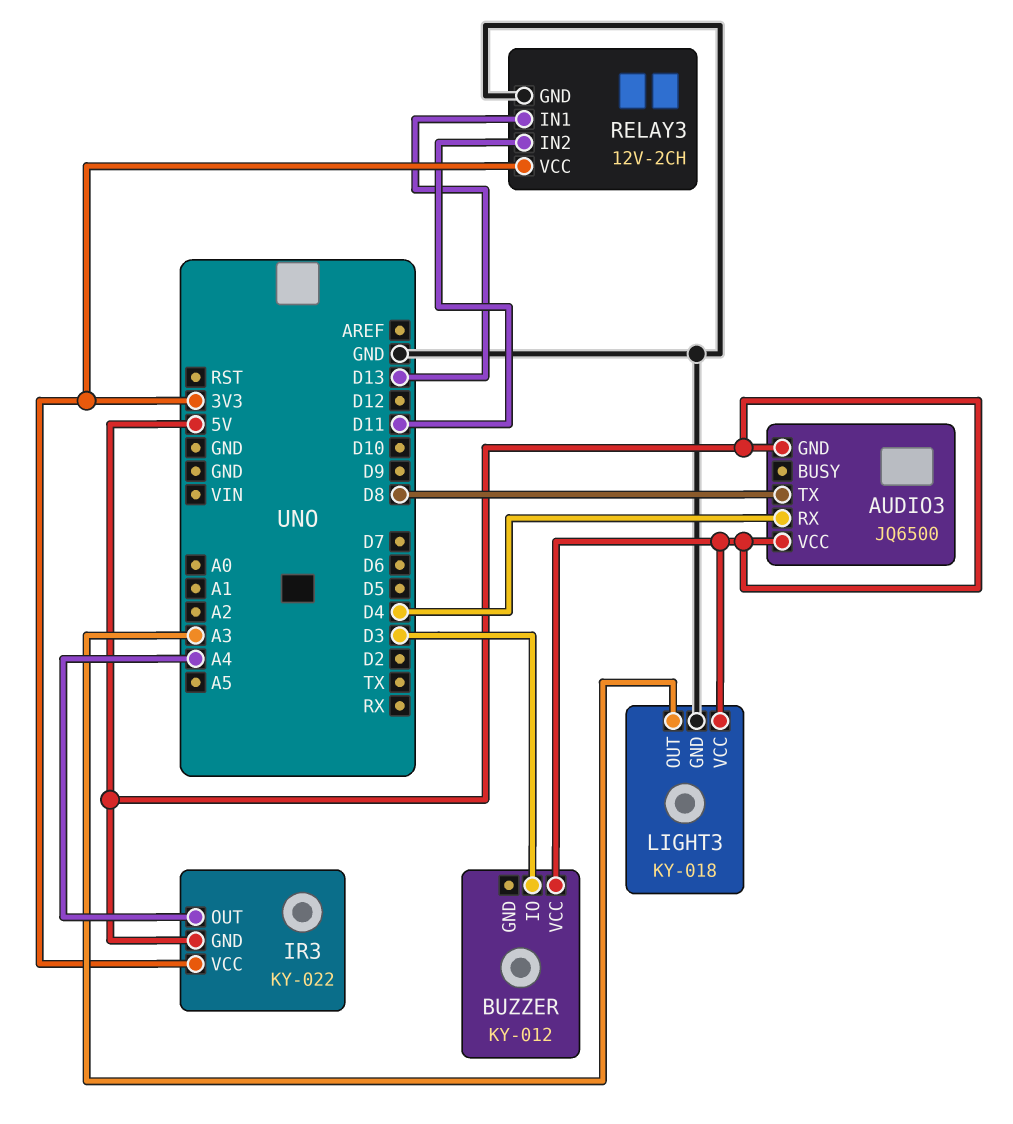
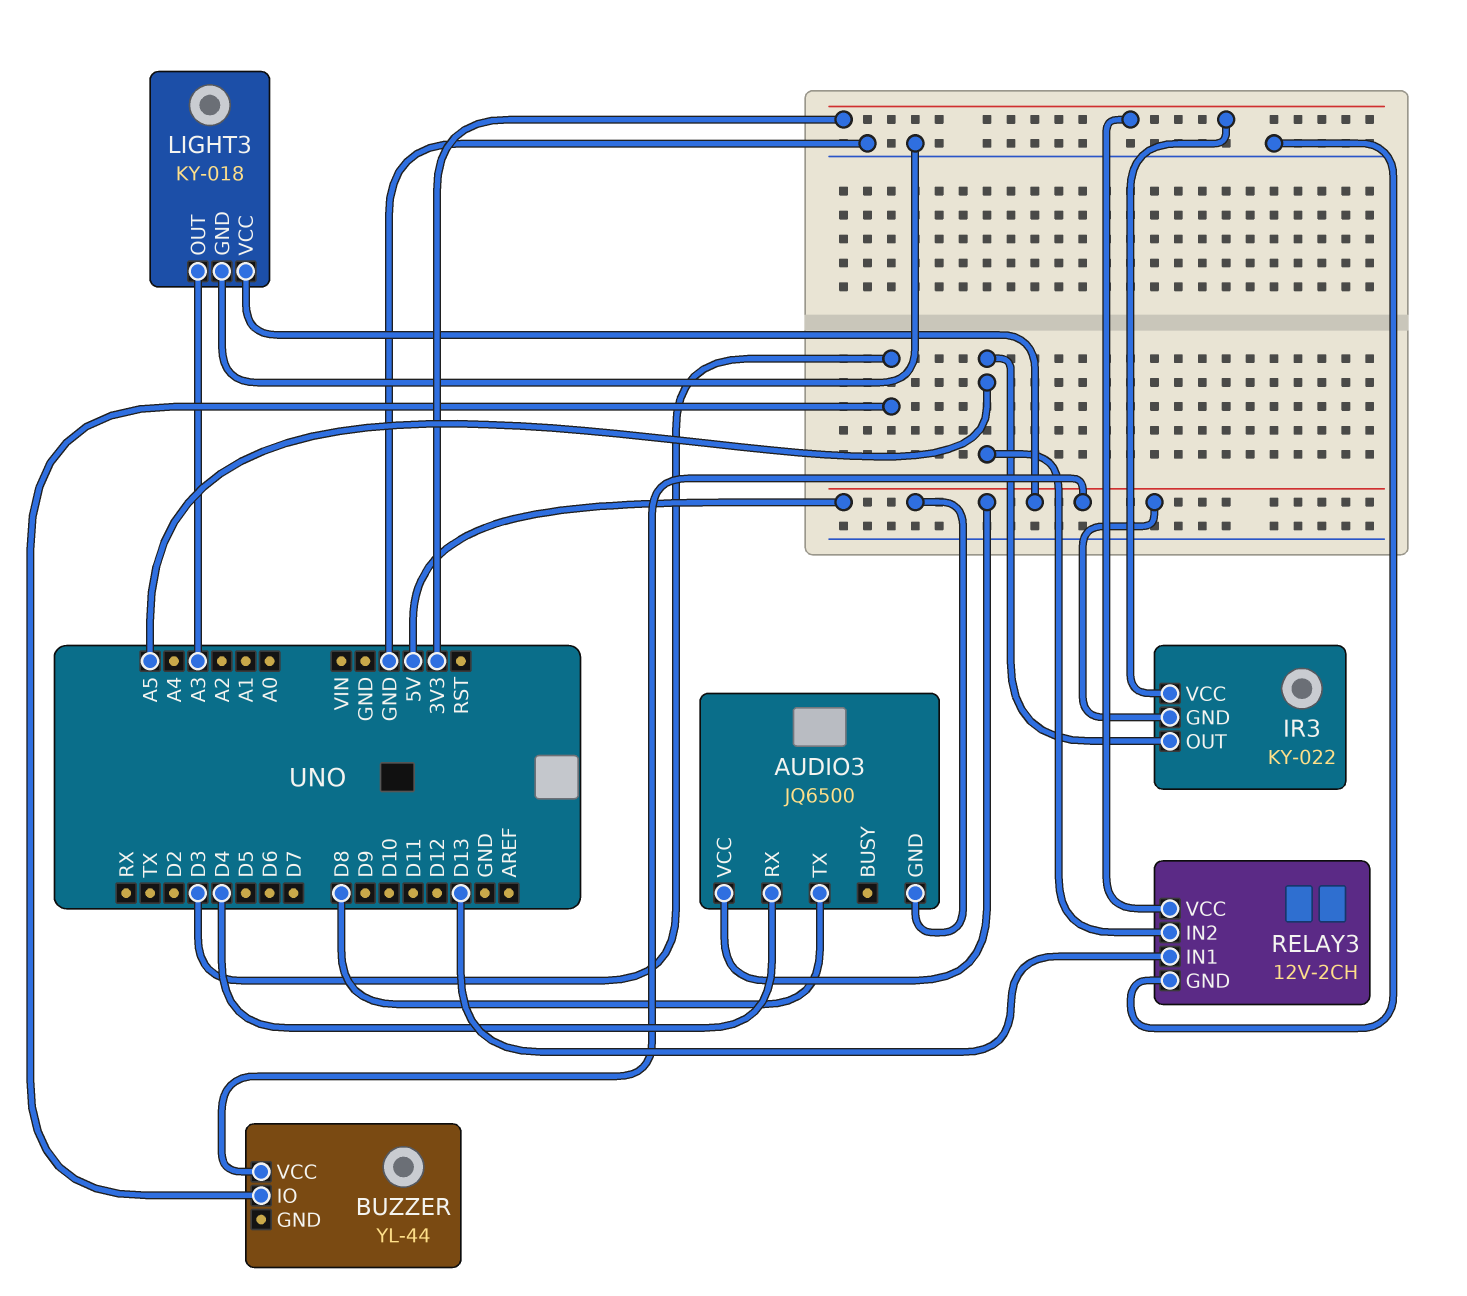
BUZZER: KY-012 -> YL-44
IR3 pin OUT: A4 -> A5
RELAY3 pin IN2: D11 -> A5

